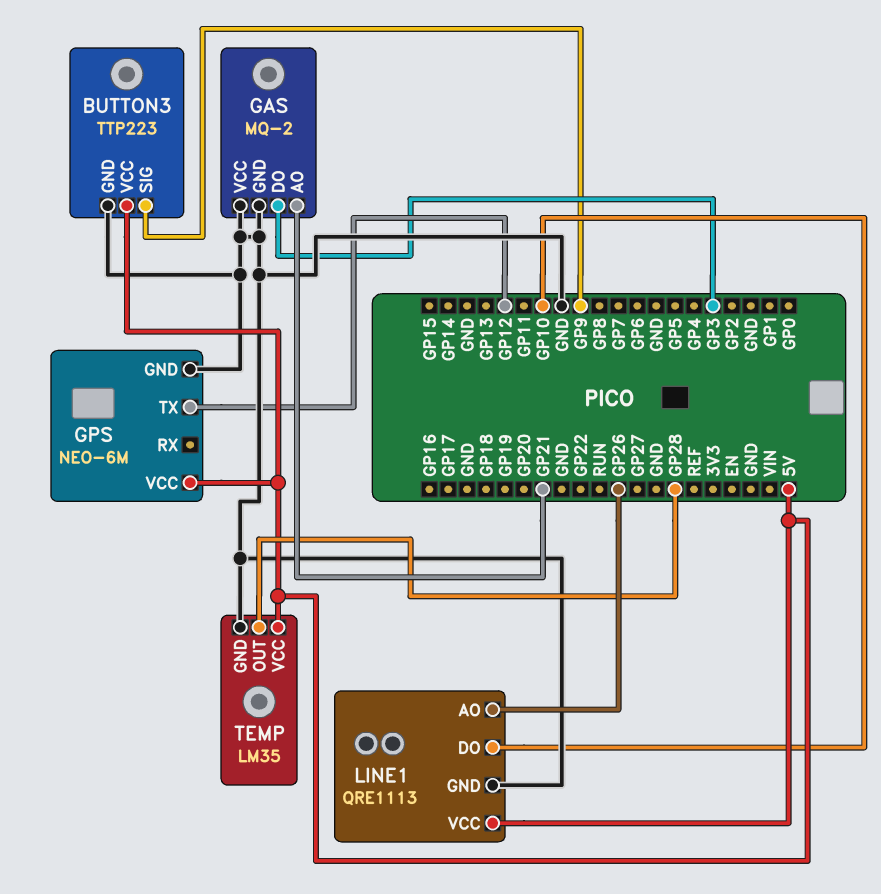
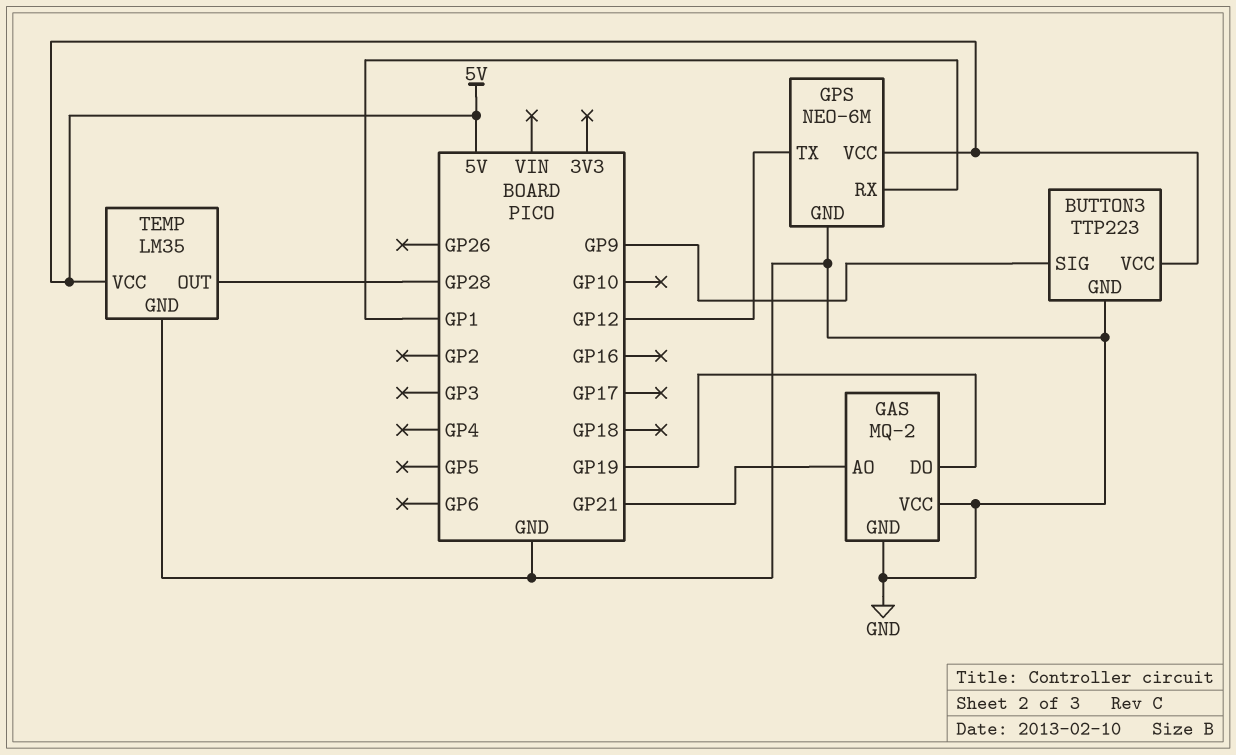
GAS pin DO: GP3 -> GP19
GPS pin RX: none -> GP1
LINE1: QRE1113 -> none
LINE1 pin AO: GP26 -> none
LINE1 pin DO: GP10 -> none
LINE1 pin GND: GND -> none
LINE1 pin VCC: 5V -> none

